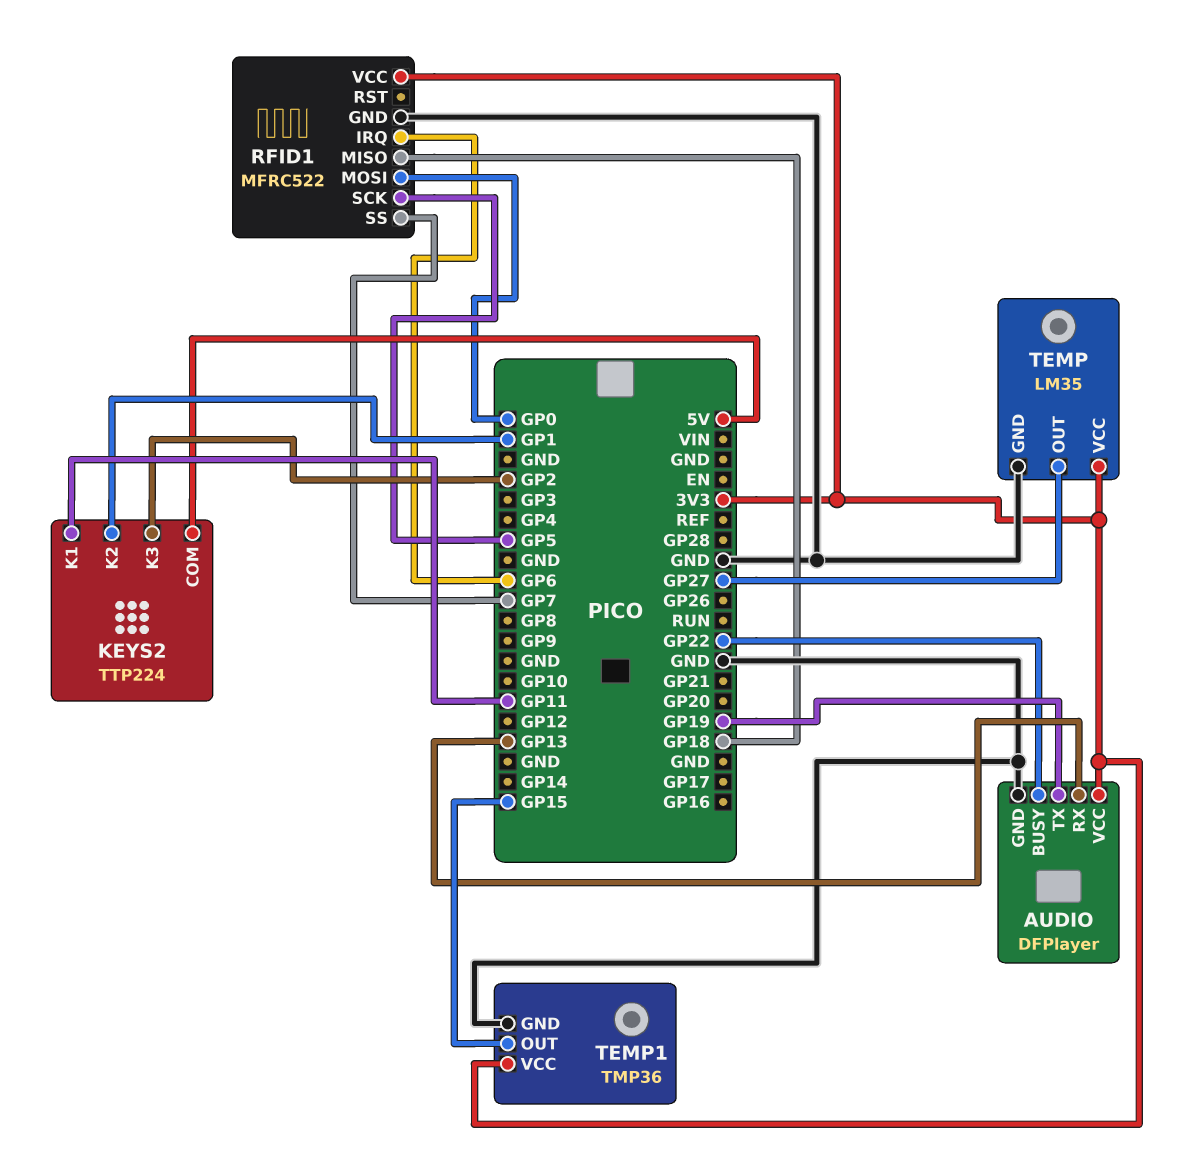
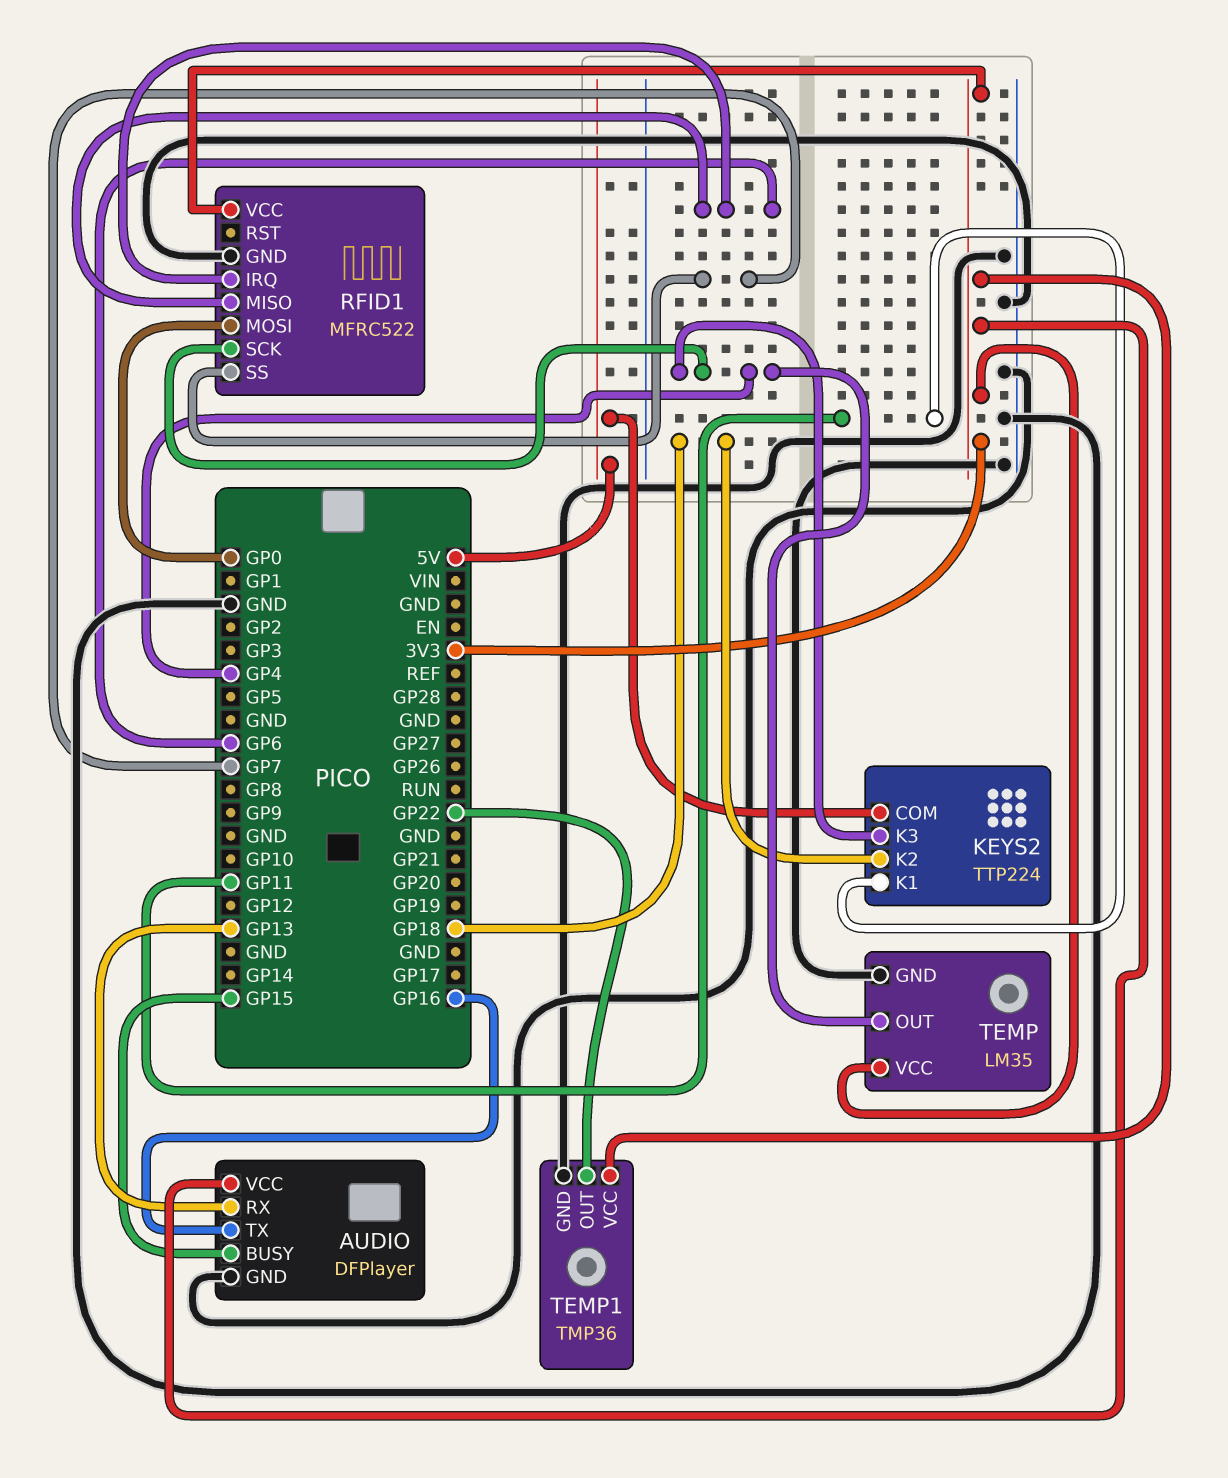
AUDIO pin BUSY: GP22 -> GP15
AUDIO pin TX: GP19 -> GP16
KEYS2 pin K2: GP1 -> GP18
KEYS2 pin K3: GP2 -> GP4
RFID1 pin MISO: GP18 -> GP6
RFID1 pin SCK: GP5 -> GP4
TEMP pin OUT: GP27 -> GP4
TEMP1 pin OUT: GP15 -> GP22

